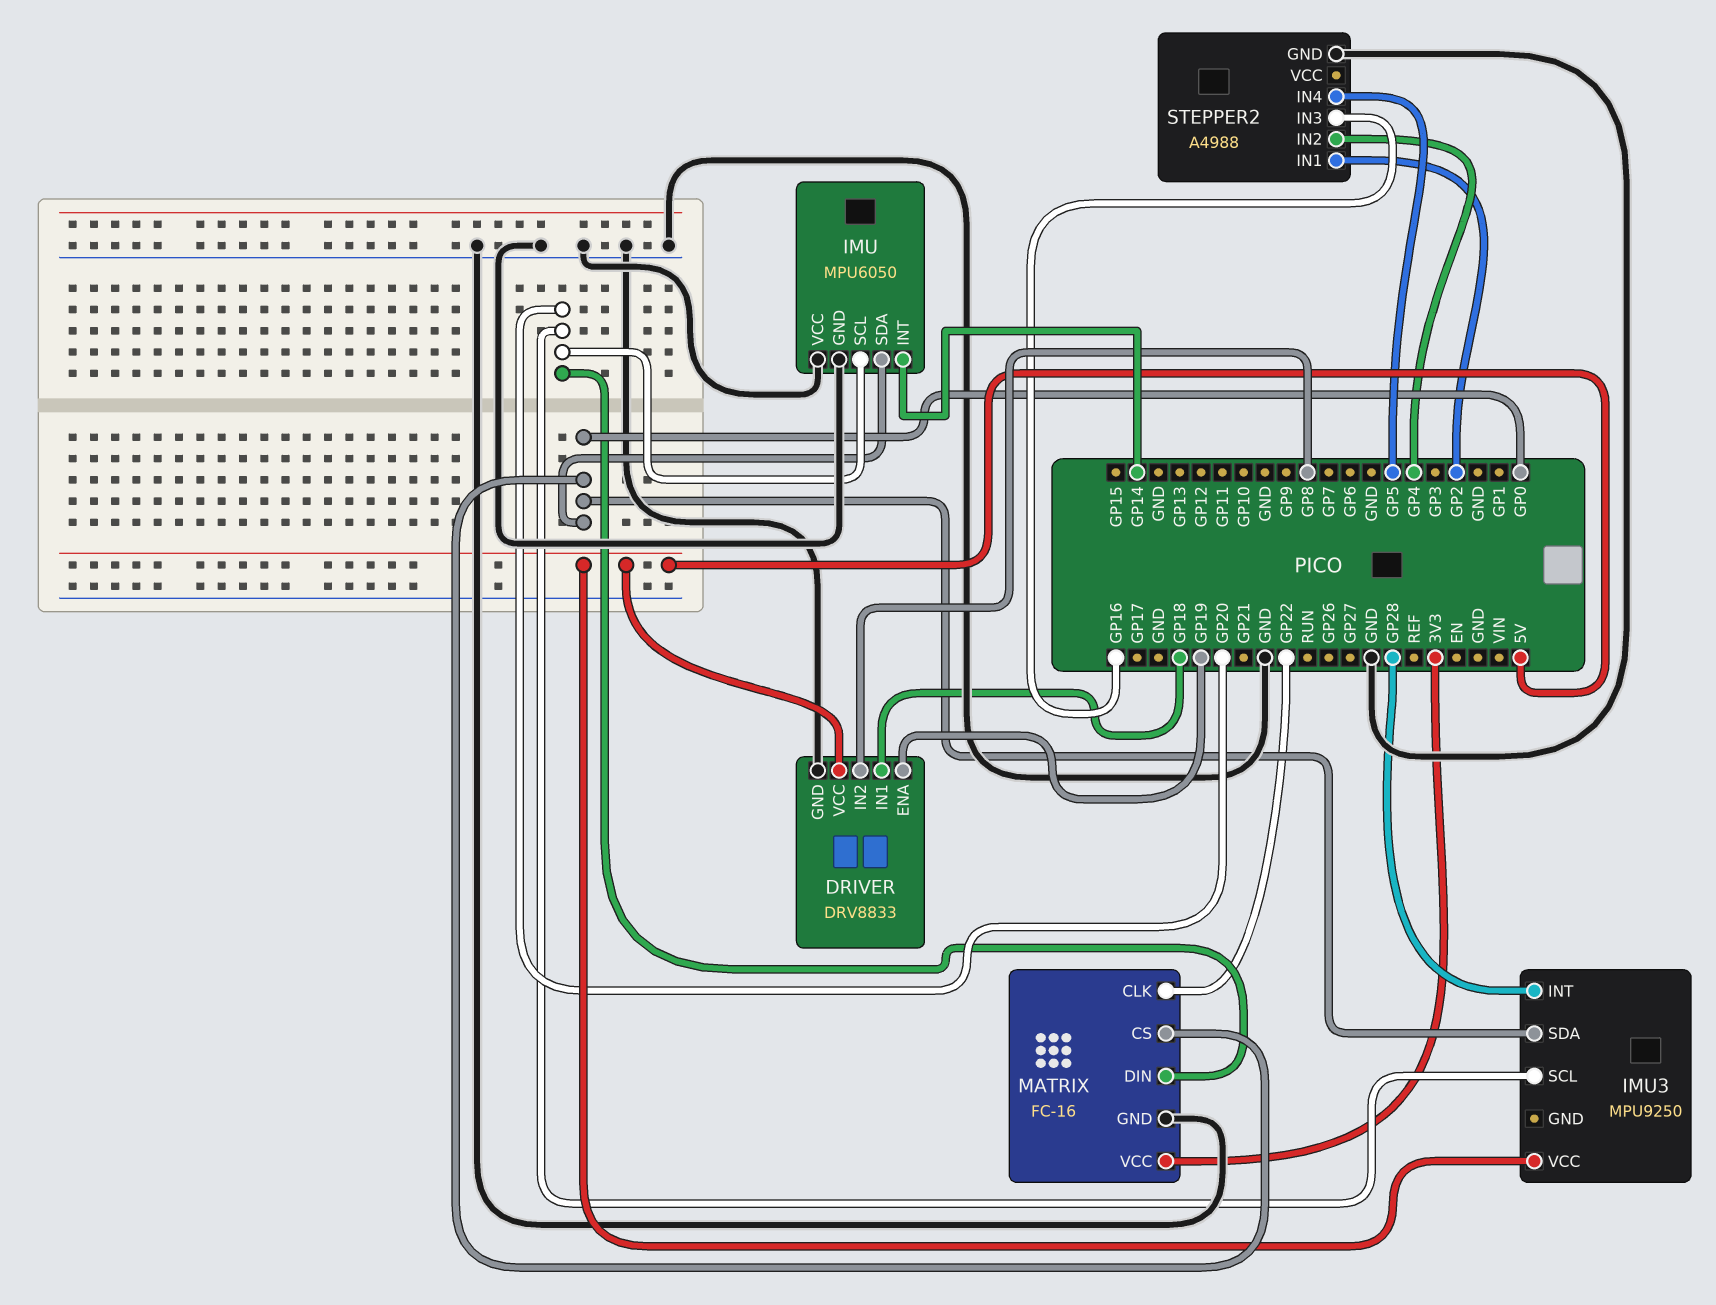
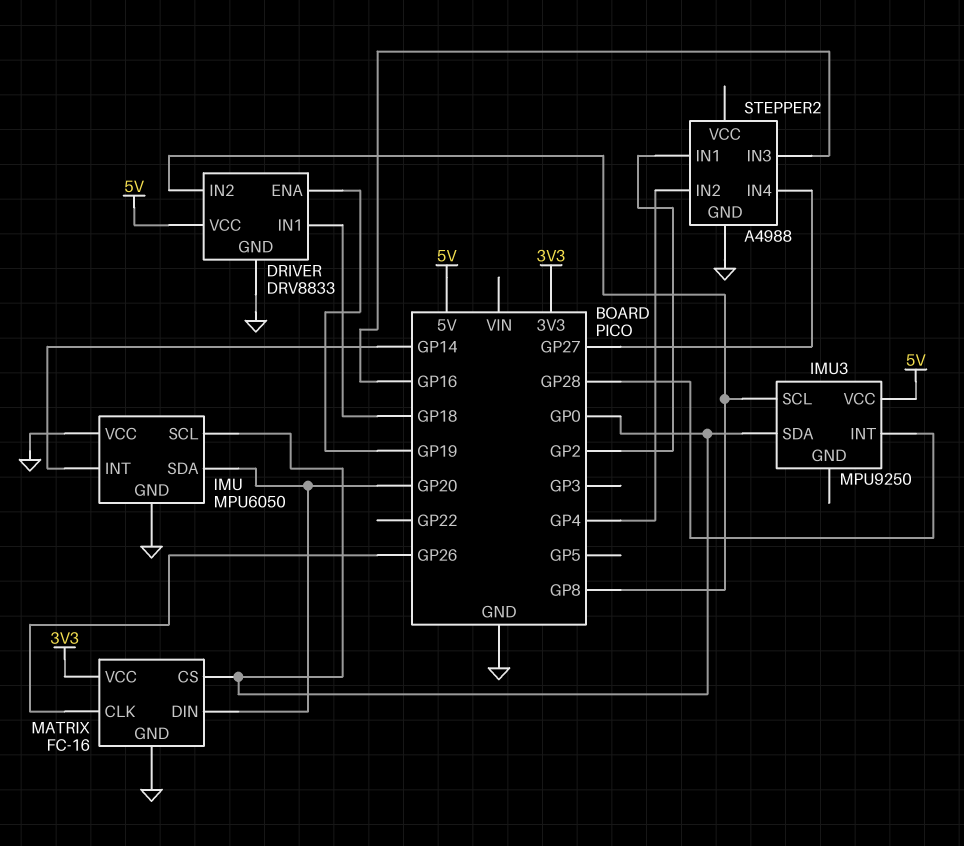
IMU pin SCL: GP20 -> GP0
IMU pin SDA: GP0 -> GP20
IMU3 pin SCL: GP20 -> GP8
MATRIX pin CLK: GP22 -> GP26
STEPPER2 pin IN4: GP5 -> GP27

